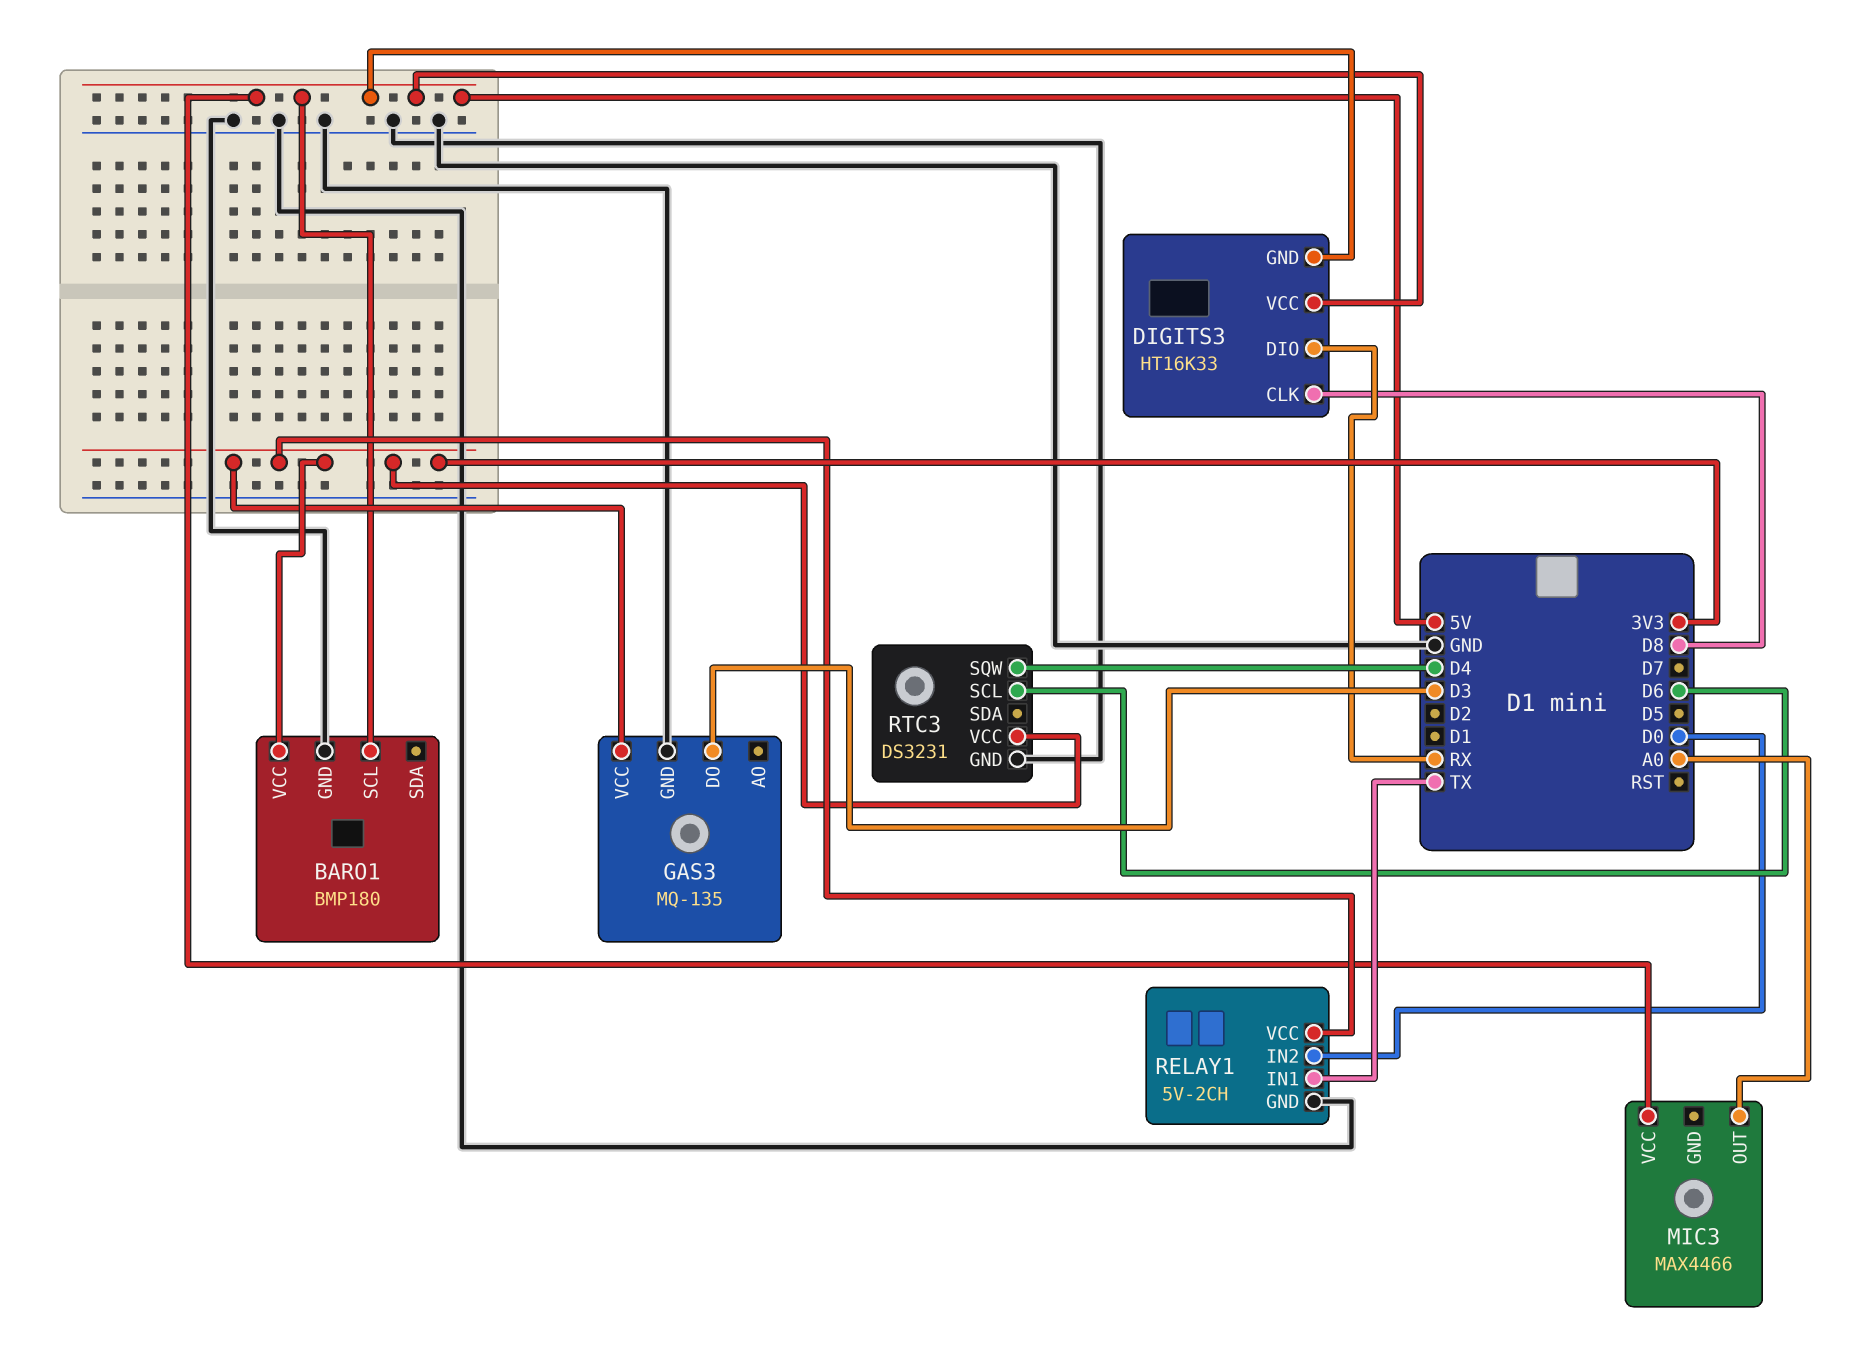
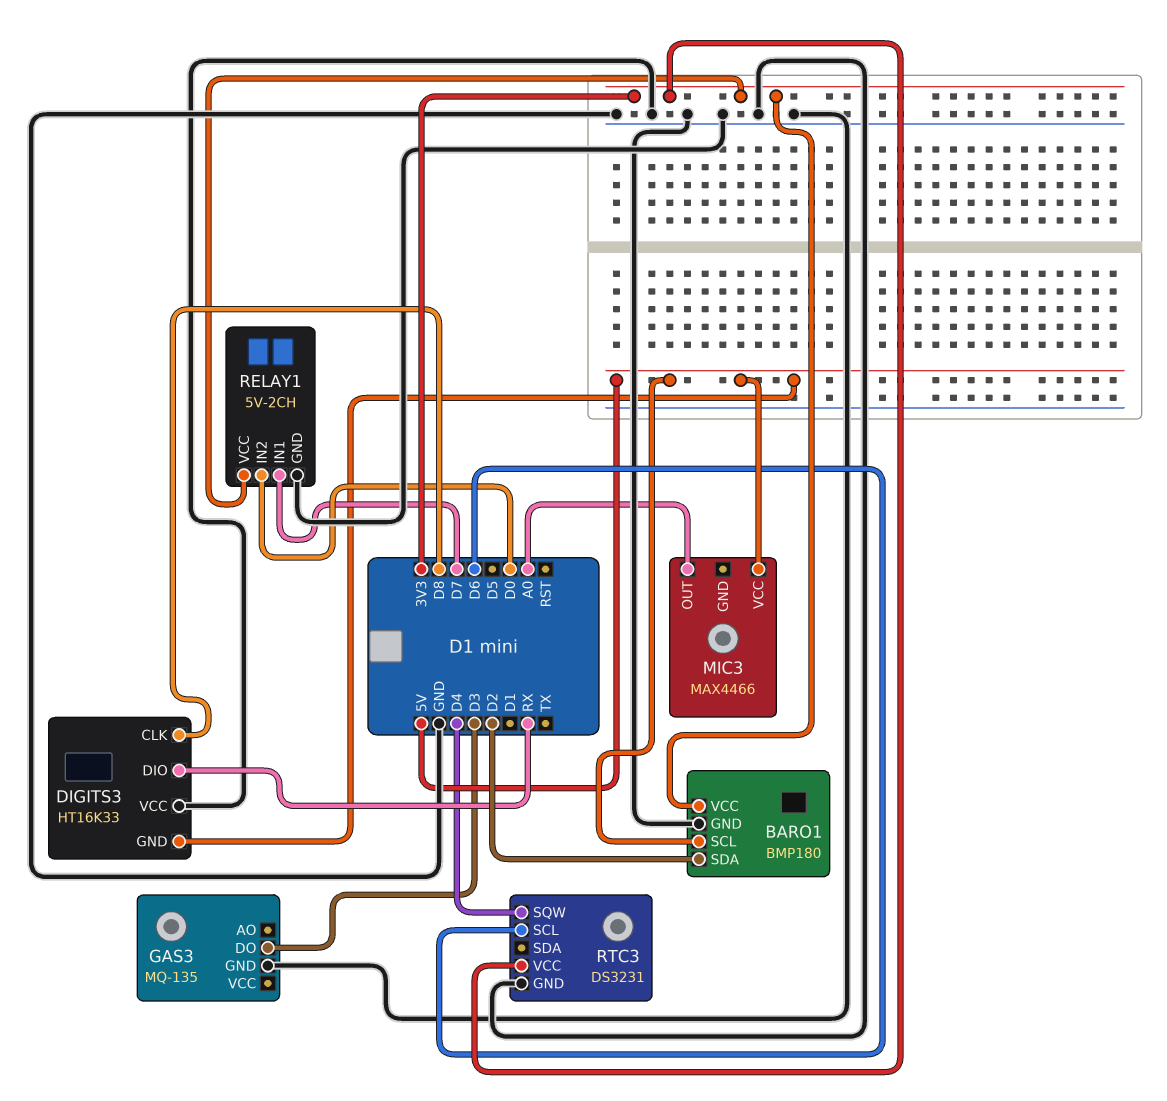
BARO1 pin SDA: none -> D2
DIGITS3 pin VCC: 5V -> GND
GAS3 pin VCC: 3V3 -> none
RELAY1 pin IN1: TX -> D7

